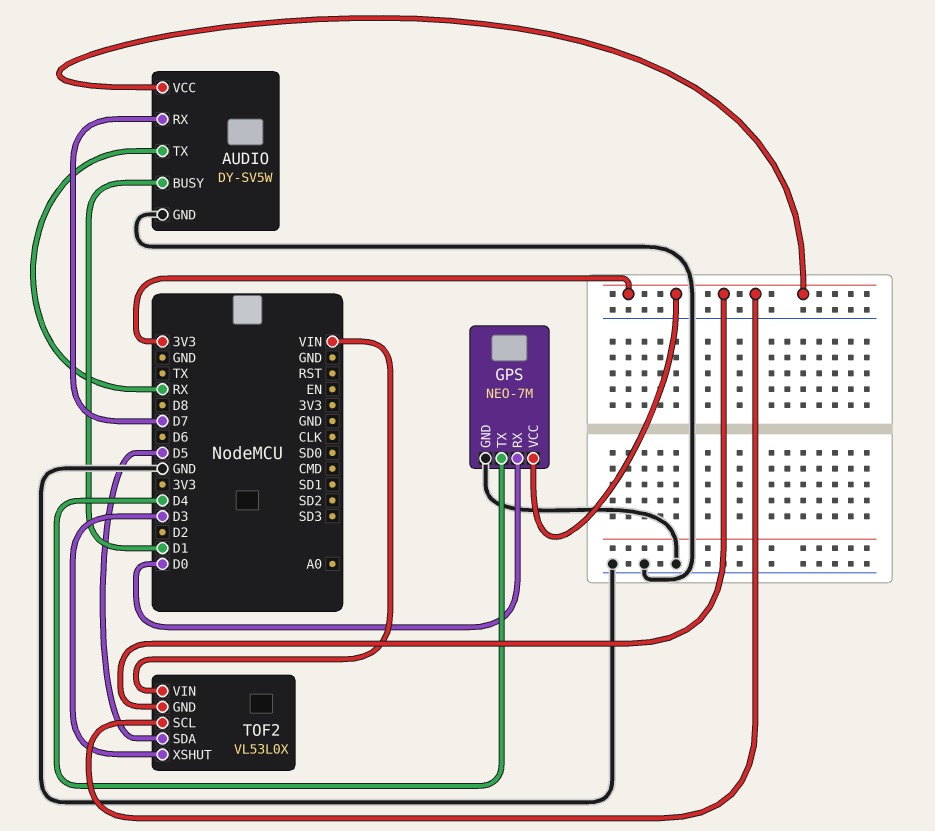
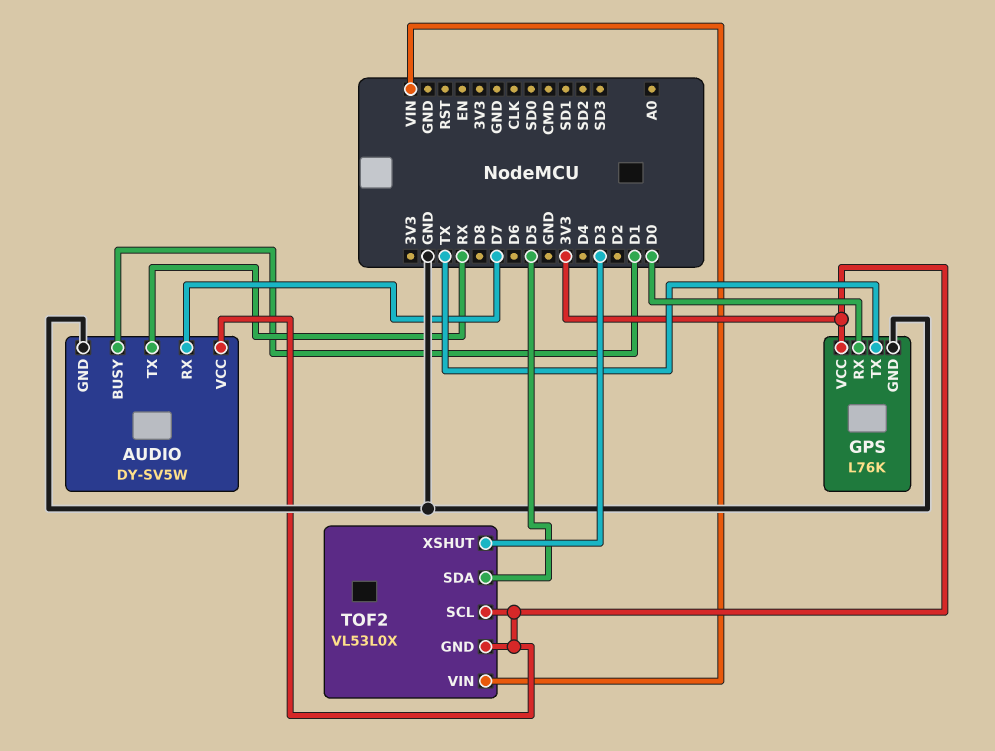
GPS: NEO-7M -> L76K
GPS pin TX: D4 -> TX

